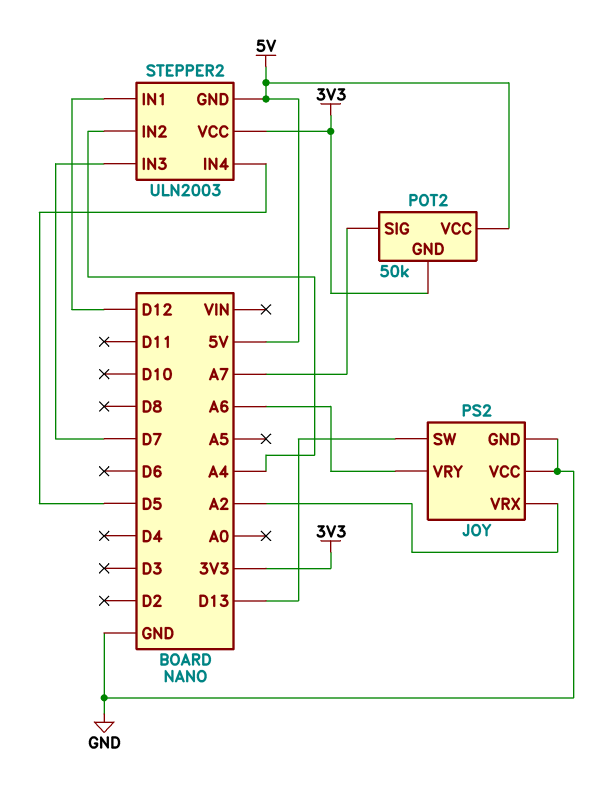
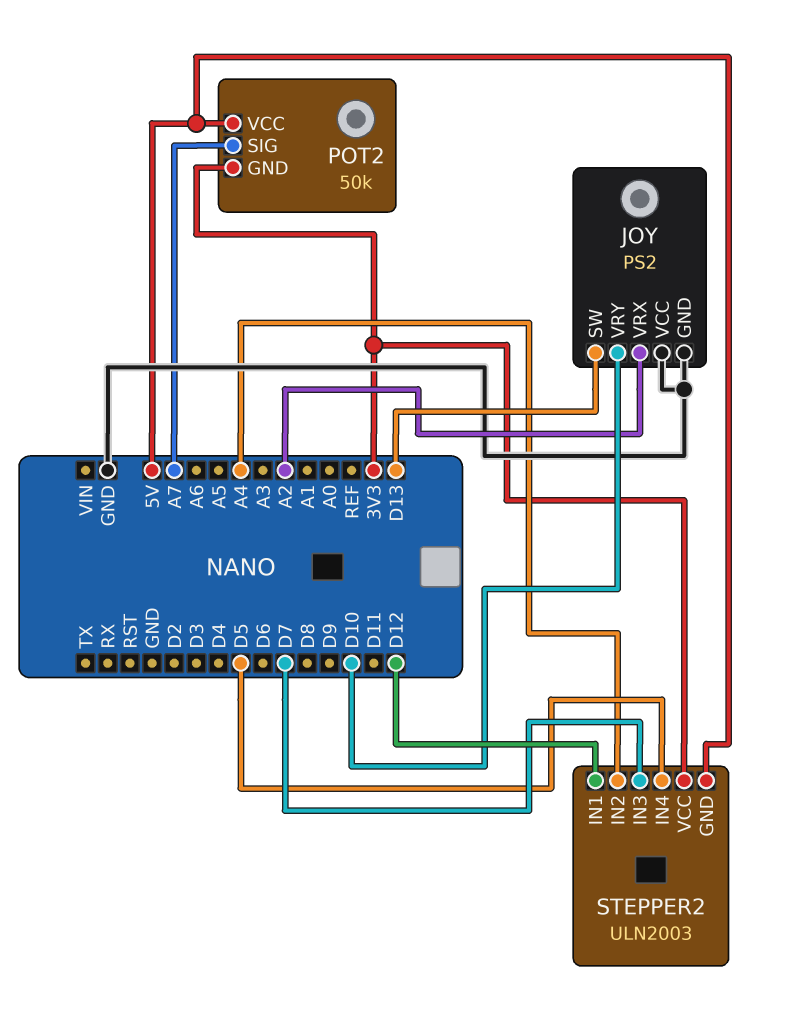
JOY pin VRY: A6 -> D10

